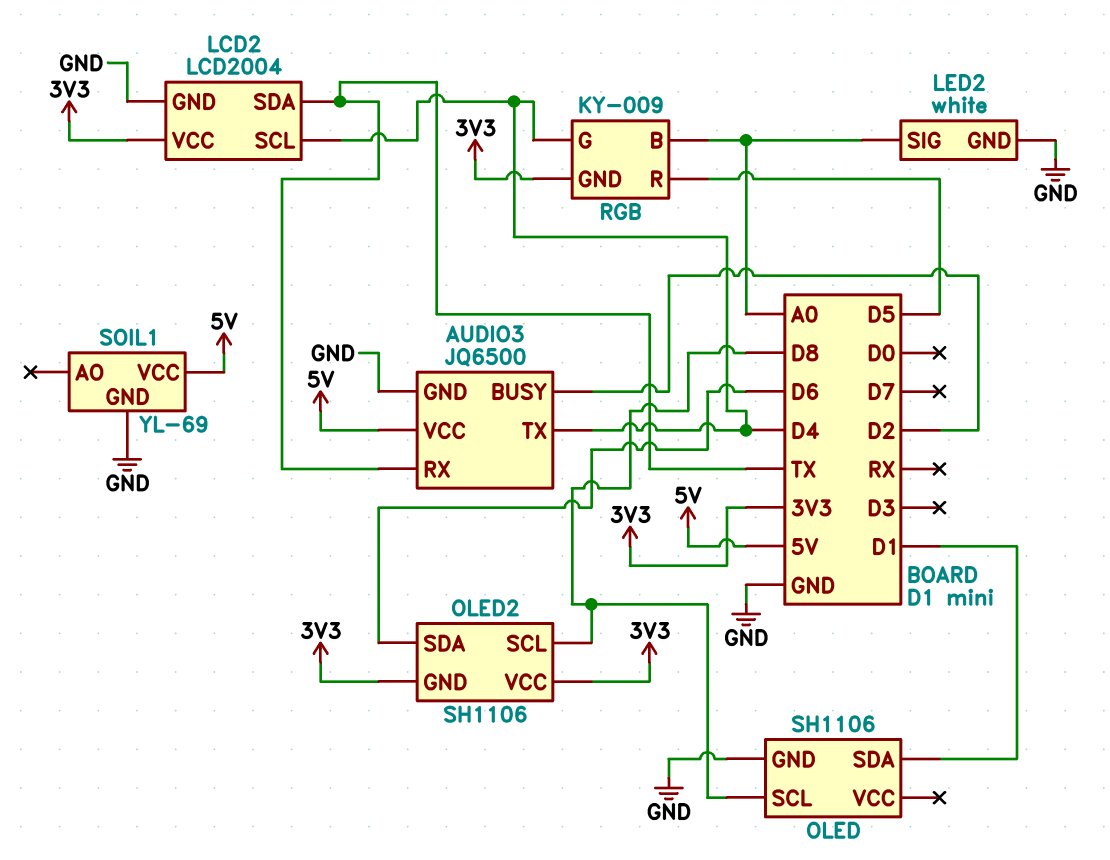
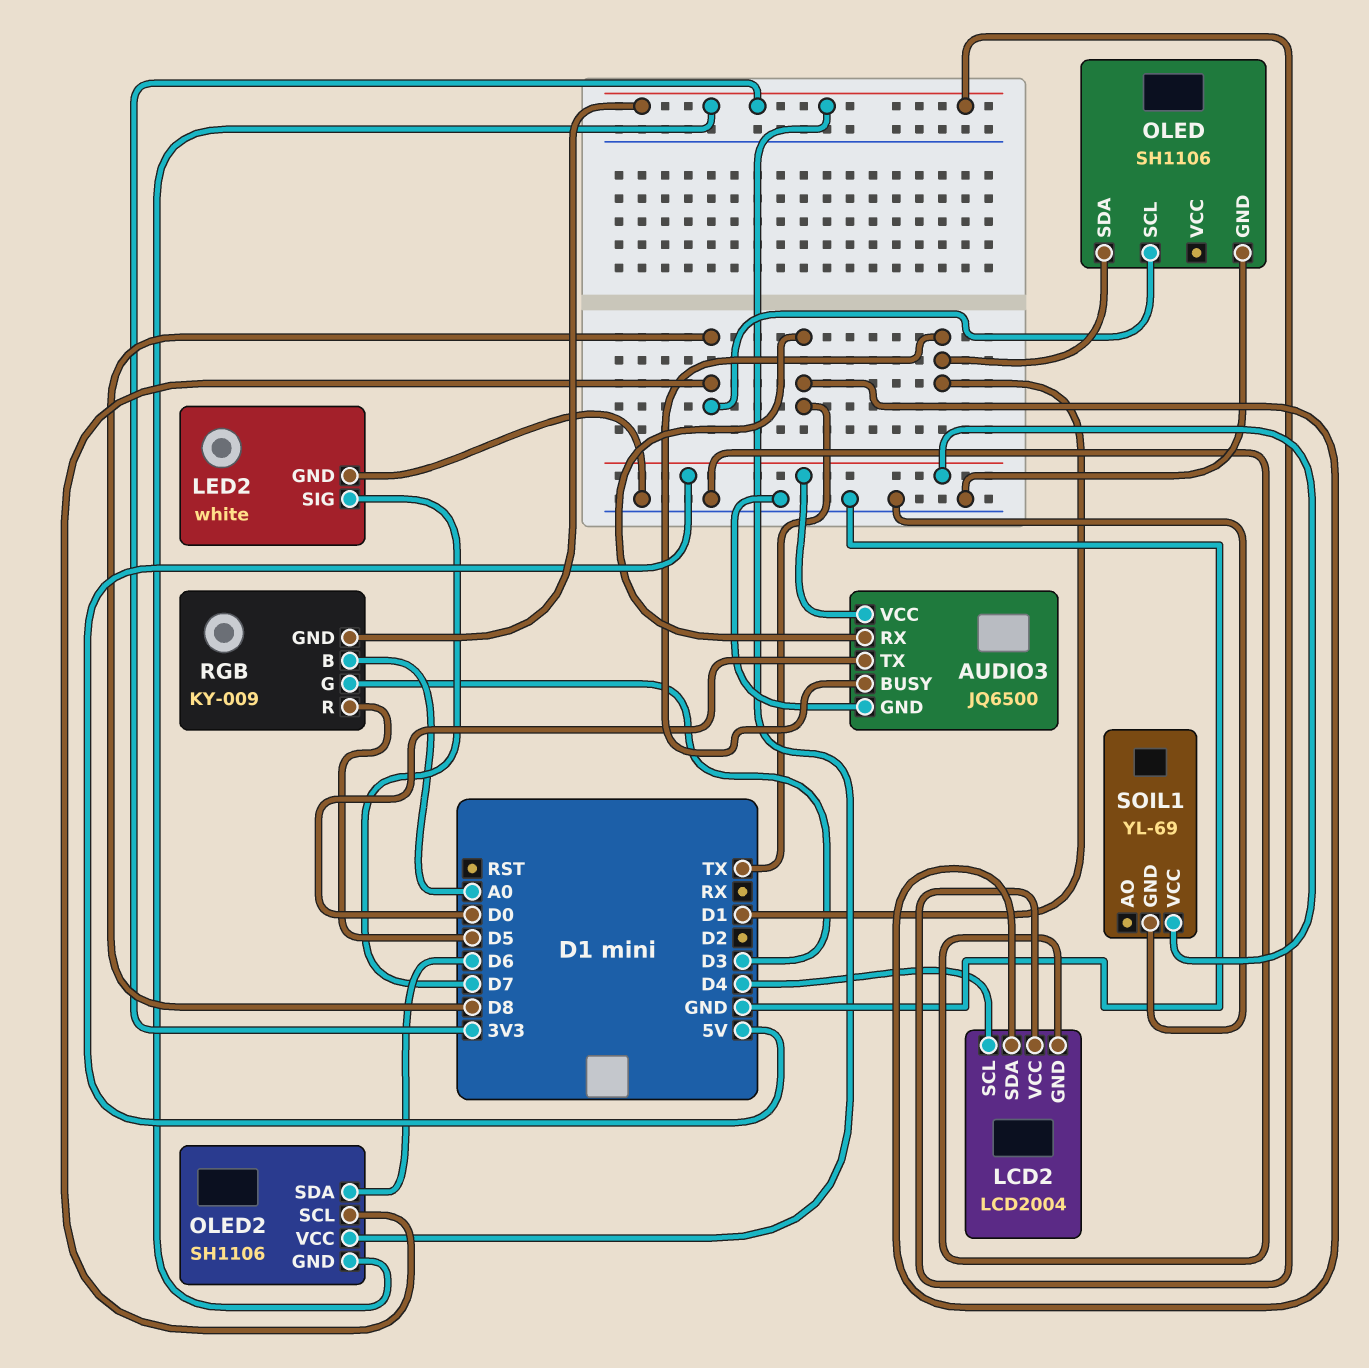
AUDIO3 pin BUSY: D2 -> D1
AUDIO3 pin TX: D4 -> D0
LED2 pin SIG: A0 -> D7
RGB pin G: D4 -> D3

